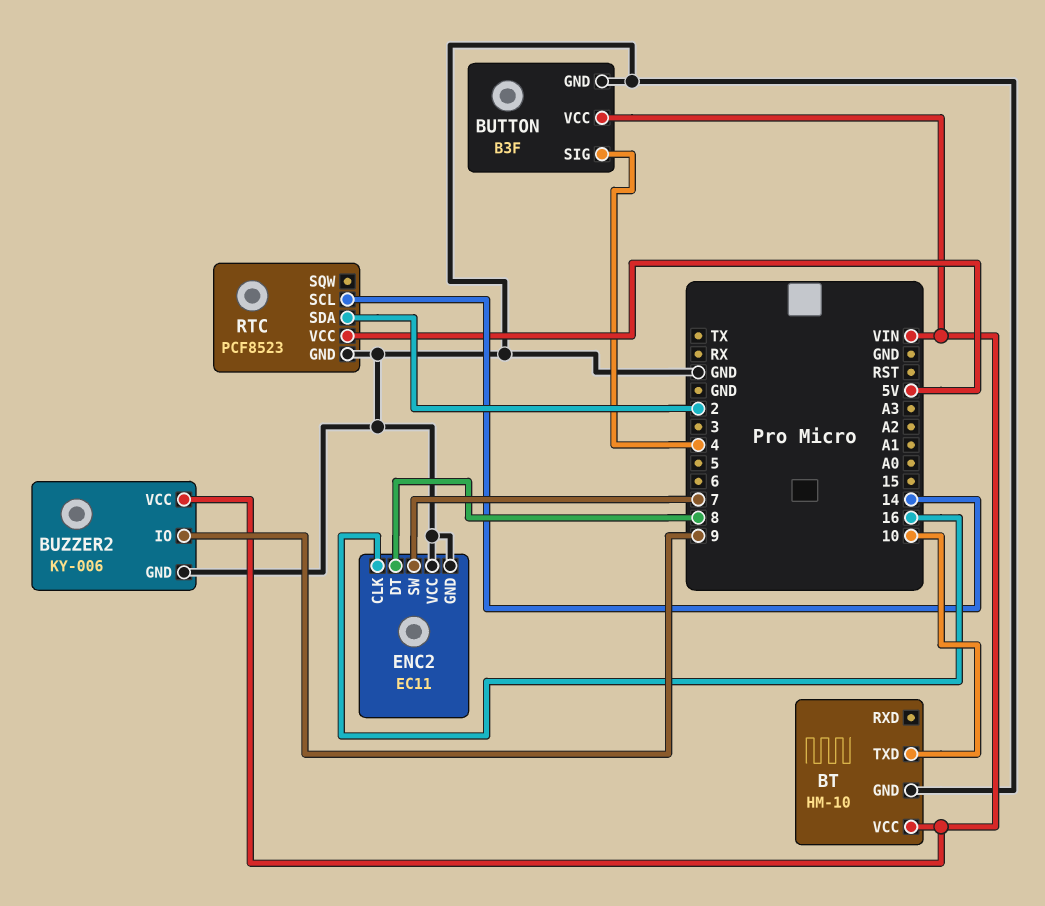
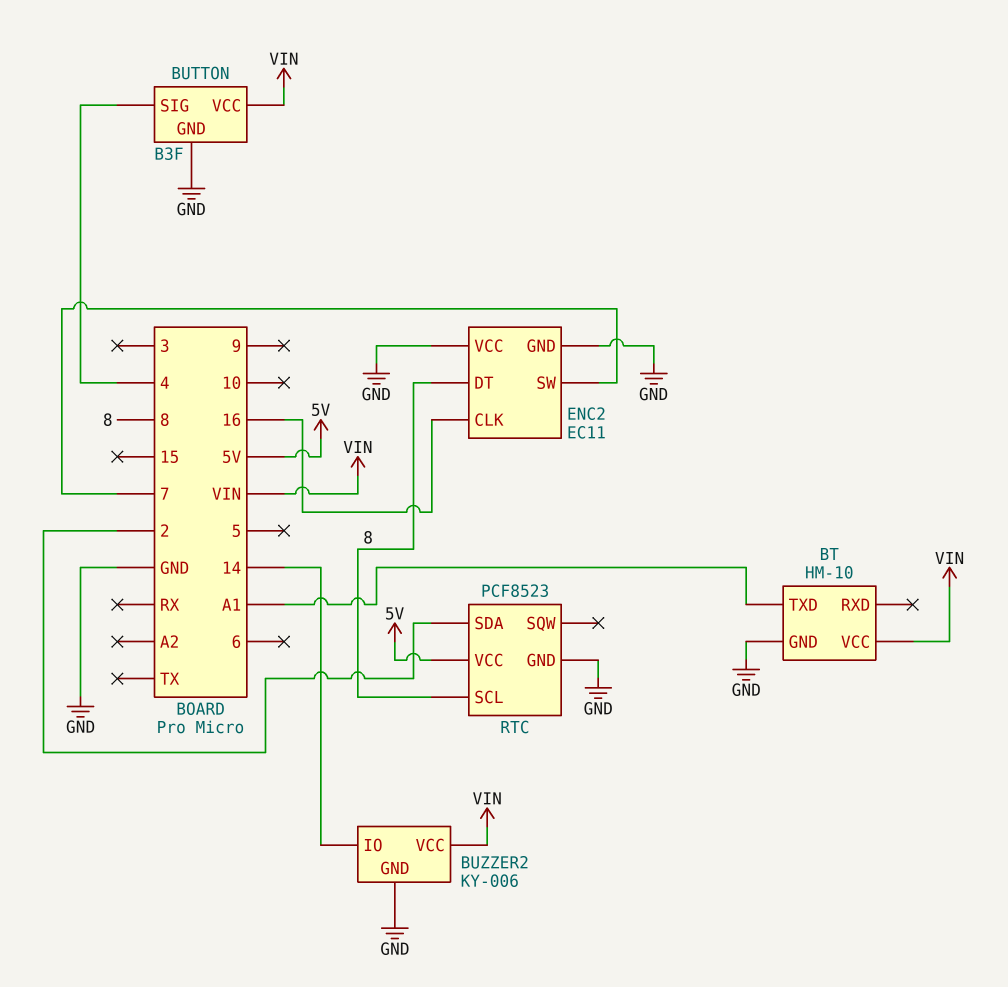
BT pin TXD: 10 -> A1
BUZZER2 pin IO: 9 -> 14
RTC pin SCL: 14 -> 8

